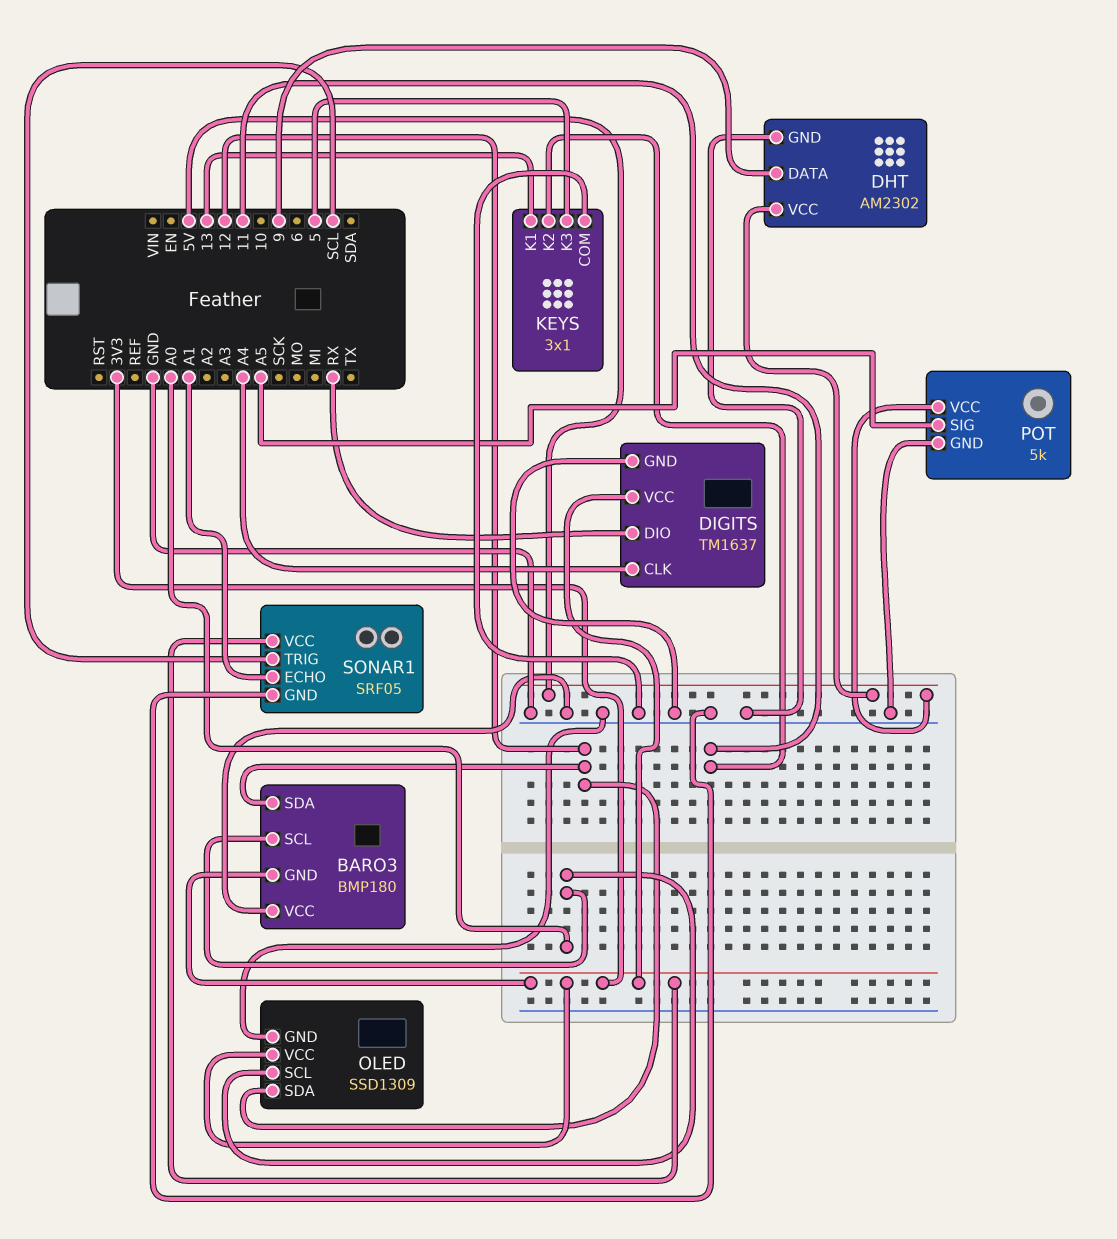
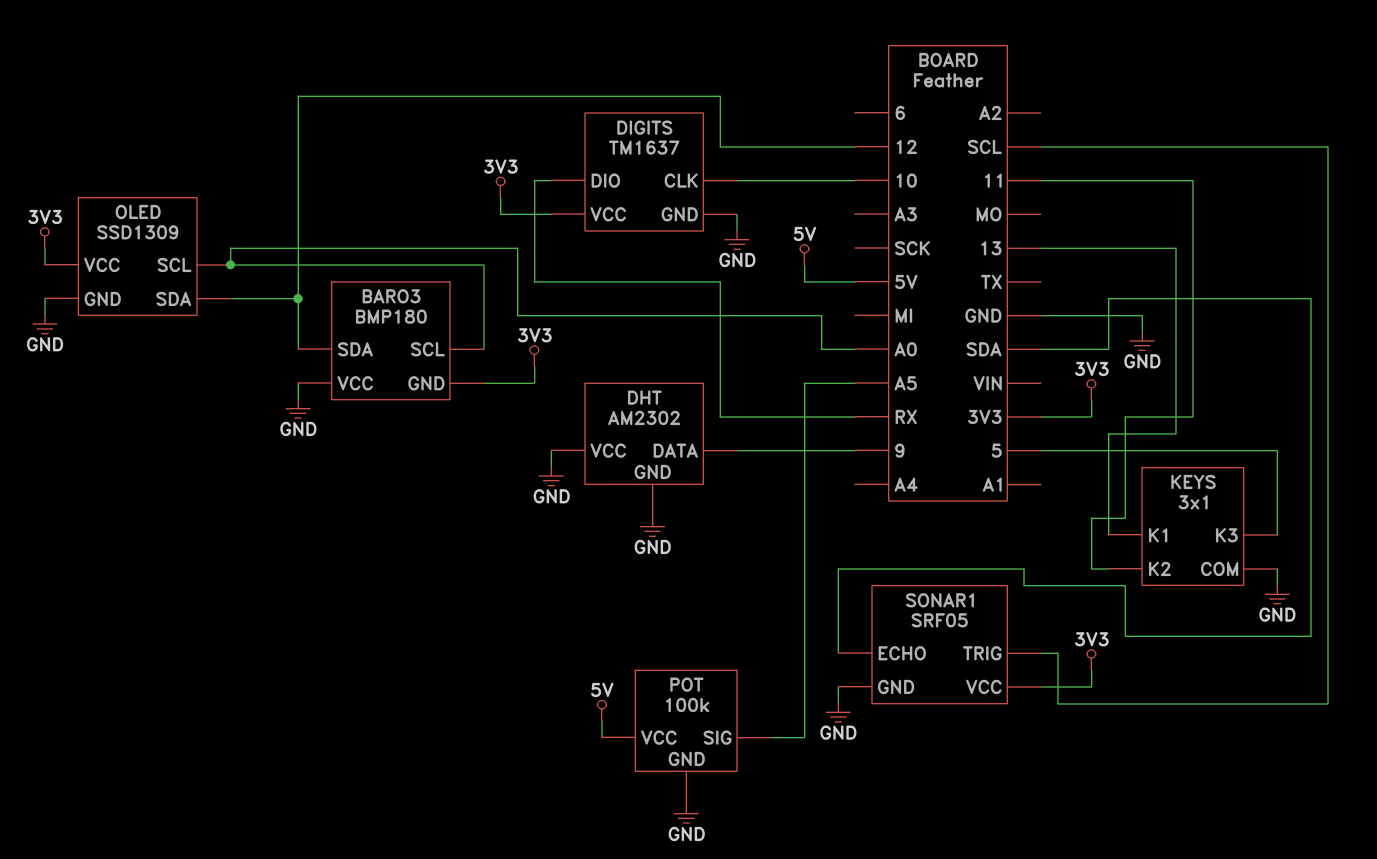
DHT pin VCC: 5V -> GND
DIGITS pin CLK: A4 -> 10
POT: 5k -> 100k
SONAR1 pin ECHO: A1 -> SDA

